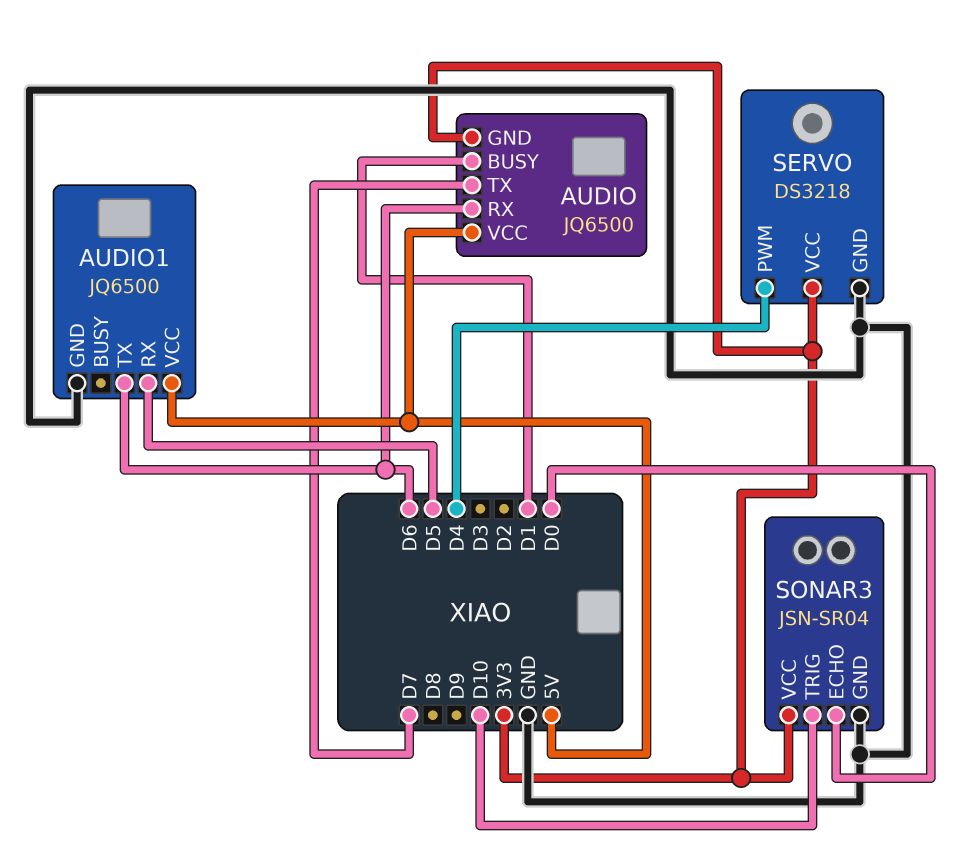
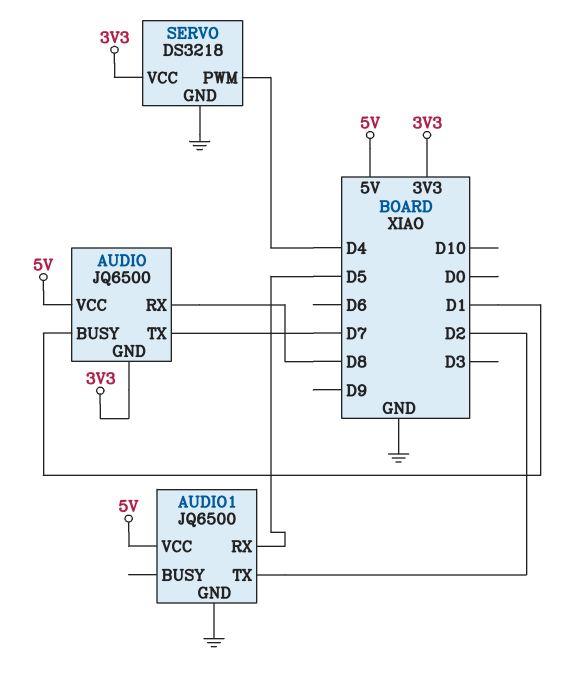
AUDIO pin RX: D6 -> D8
AUDIO1 pin TX: D6 -> D2
SONAR3: JSN-SR04 -> none
SONAR3 pin ECHO: D0 -> none
SONAR3 pin GND: GND -> none
SONAR3 pin TRIG: D10 -> none
SONAR3 pin VCC: 3V3 -> none

